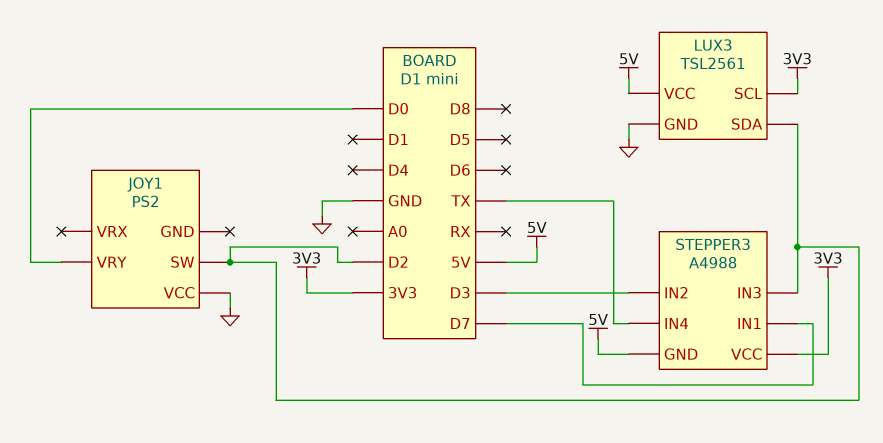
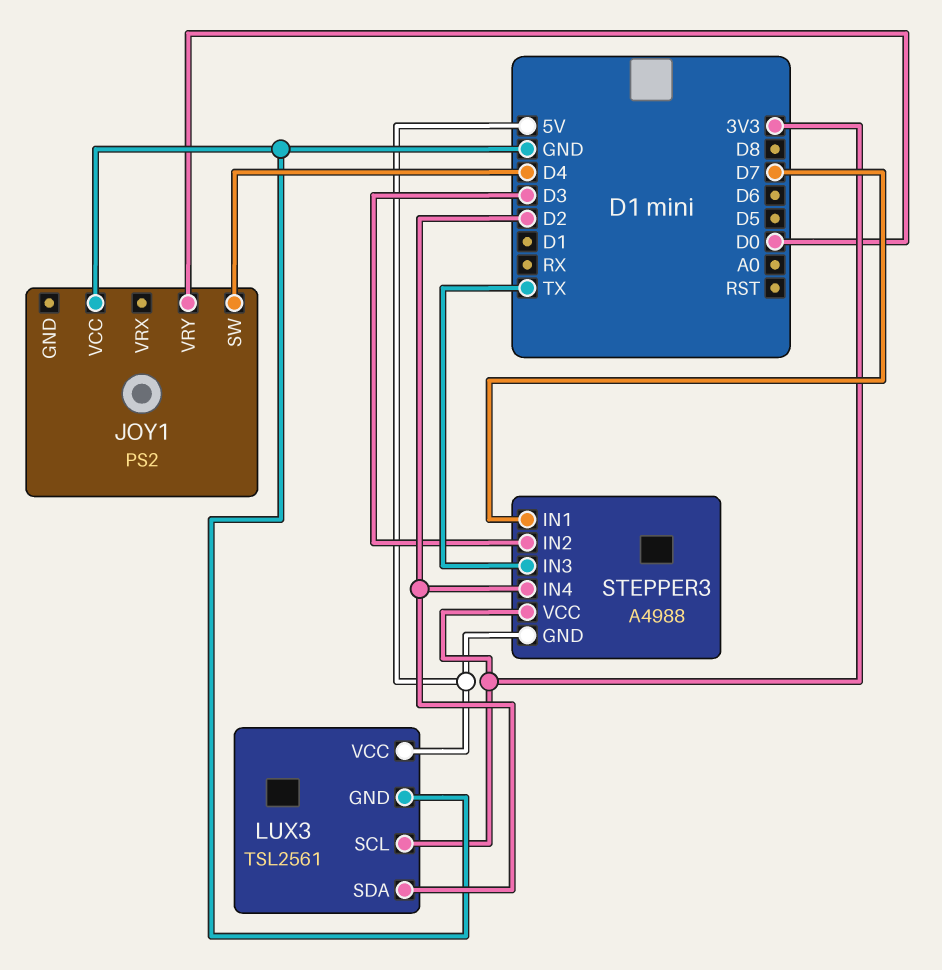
JOY1 pin SW: D2 -> D4
STEPPER3 pin IN3: D2 -> TX
STEPPER3 pin IN4: TX -> D2

